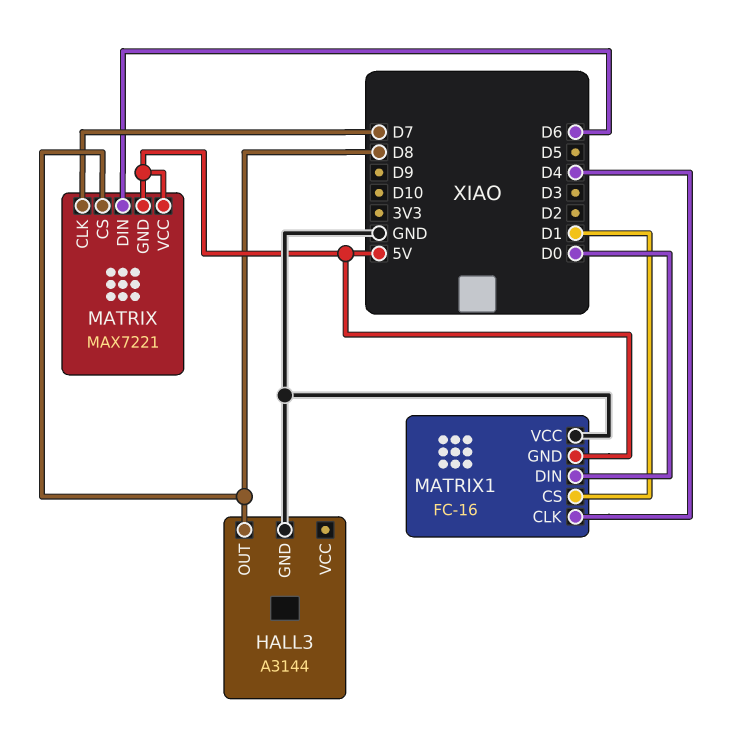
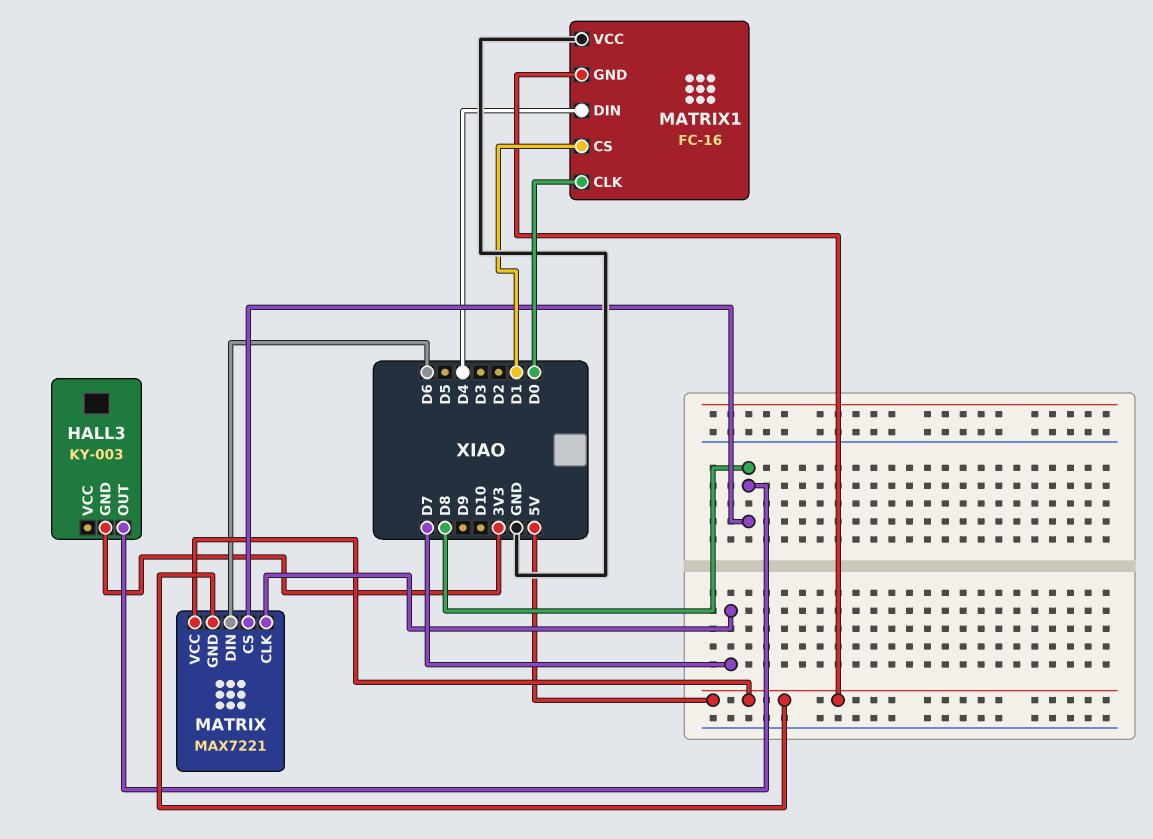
HALL3: A3144 -> KY-003
HALL3 pin GND: GND -> 3V3
MATRIX1 pin CLK: D4 -> D0
MATRIX1 pin DIN: D0 -> D4

